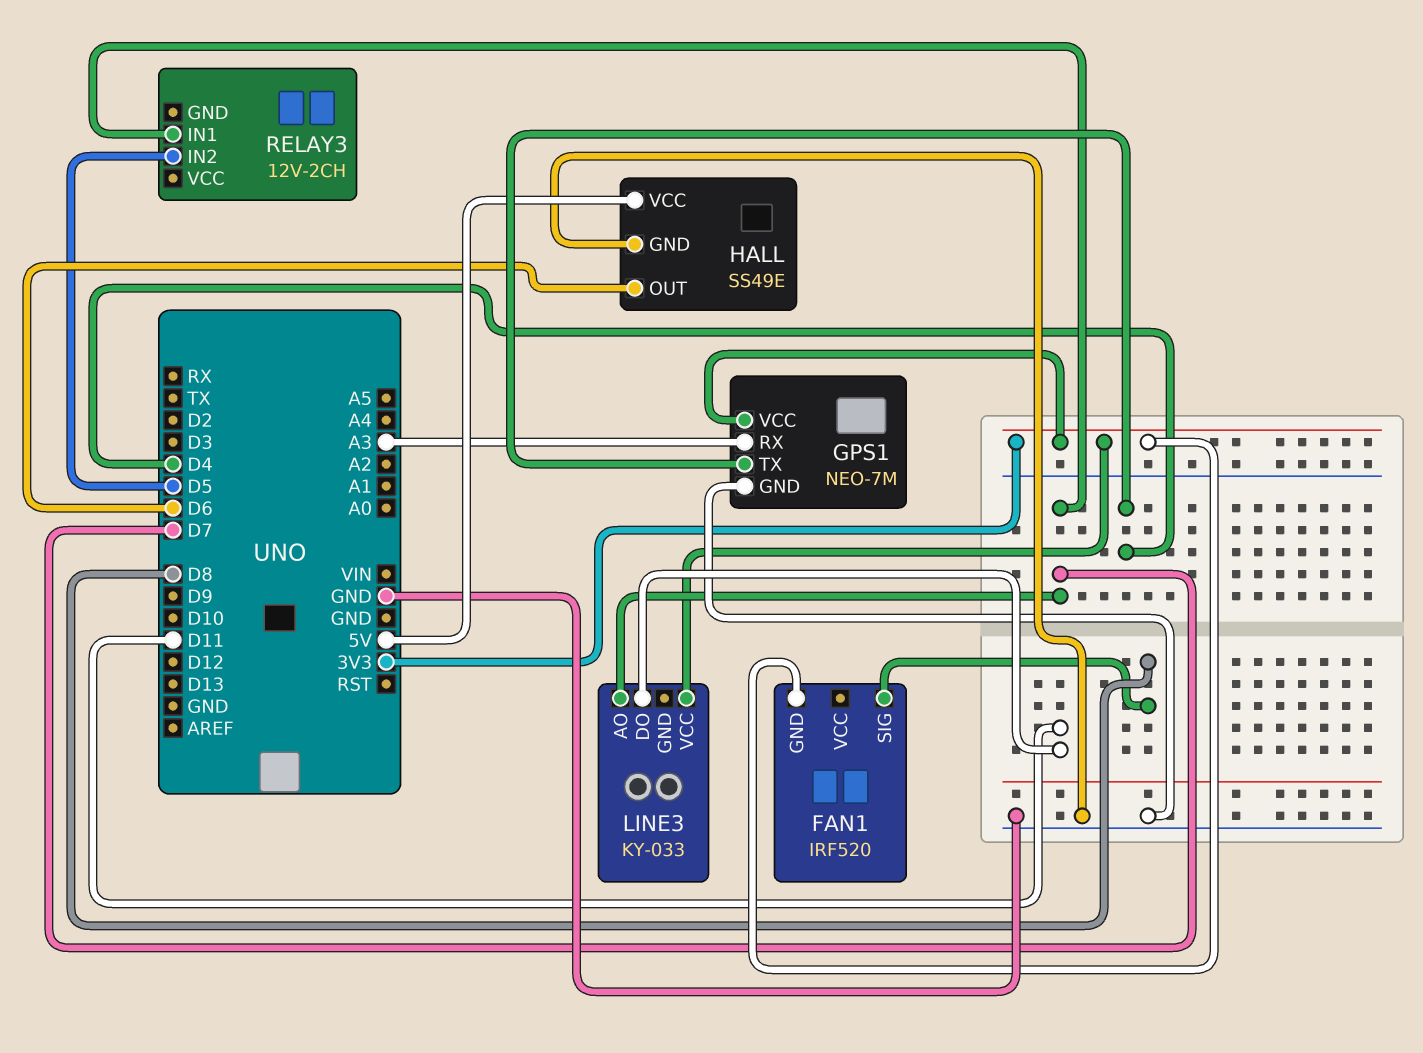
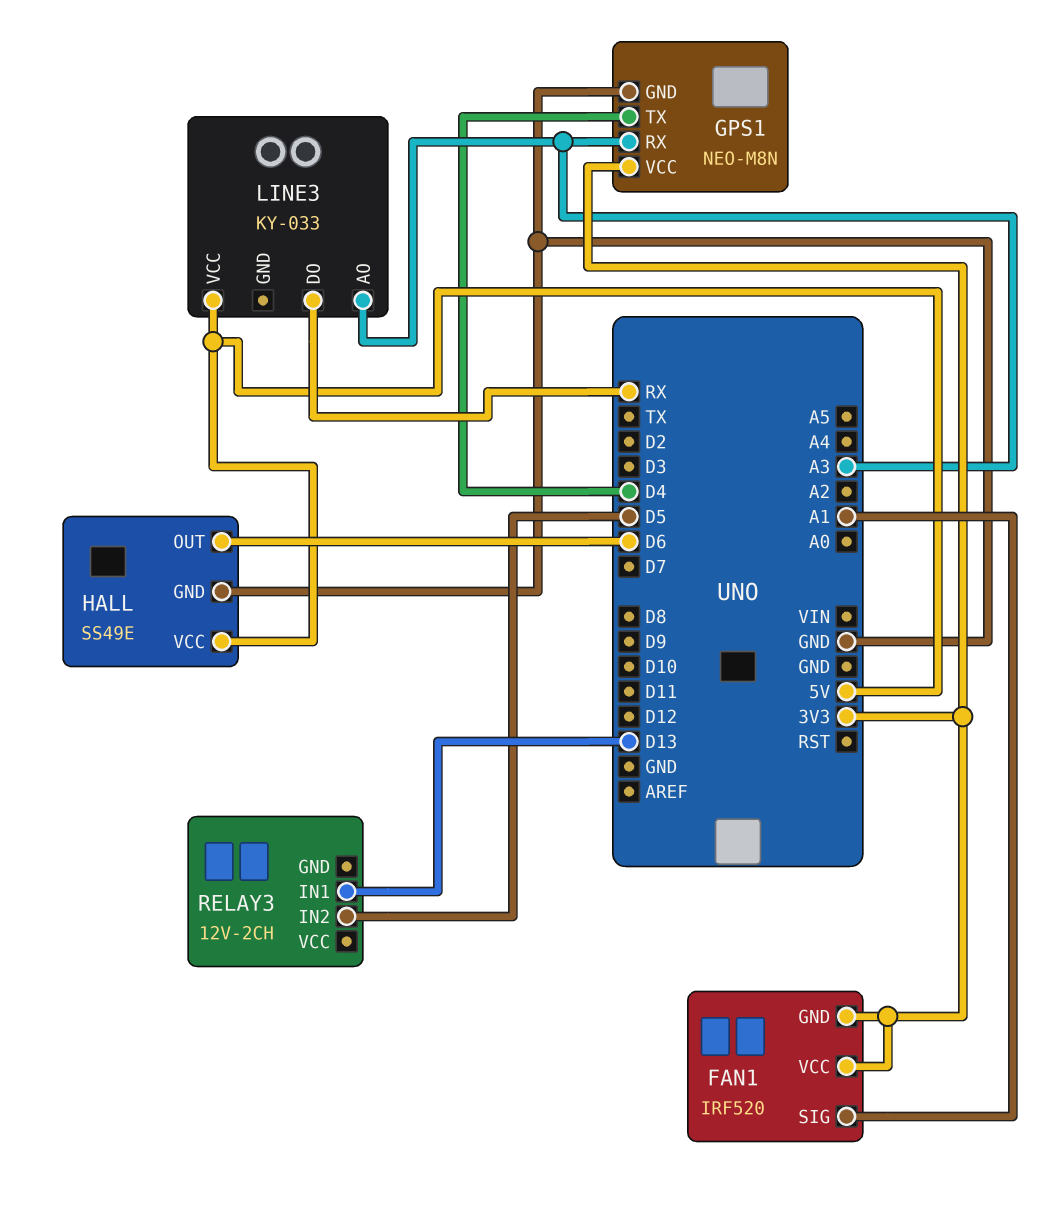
FAN1 pin SIG: D8 -> A1
FAN1 pin VCC: none -> 3V3
GPS1: NEO-7M -> NEO-M8N
LINE3 pin AO: D7 -> A3
LINE3 pin DO: D11 -> RX
LINE3 pin VCC: 3V3 -> 5V
RELAY3 pin IN1: D7 -> D13

